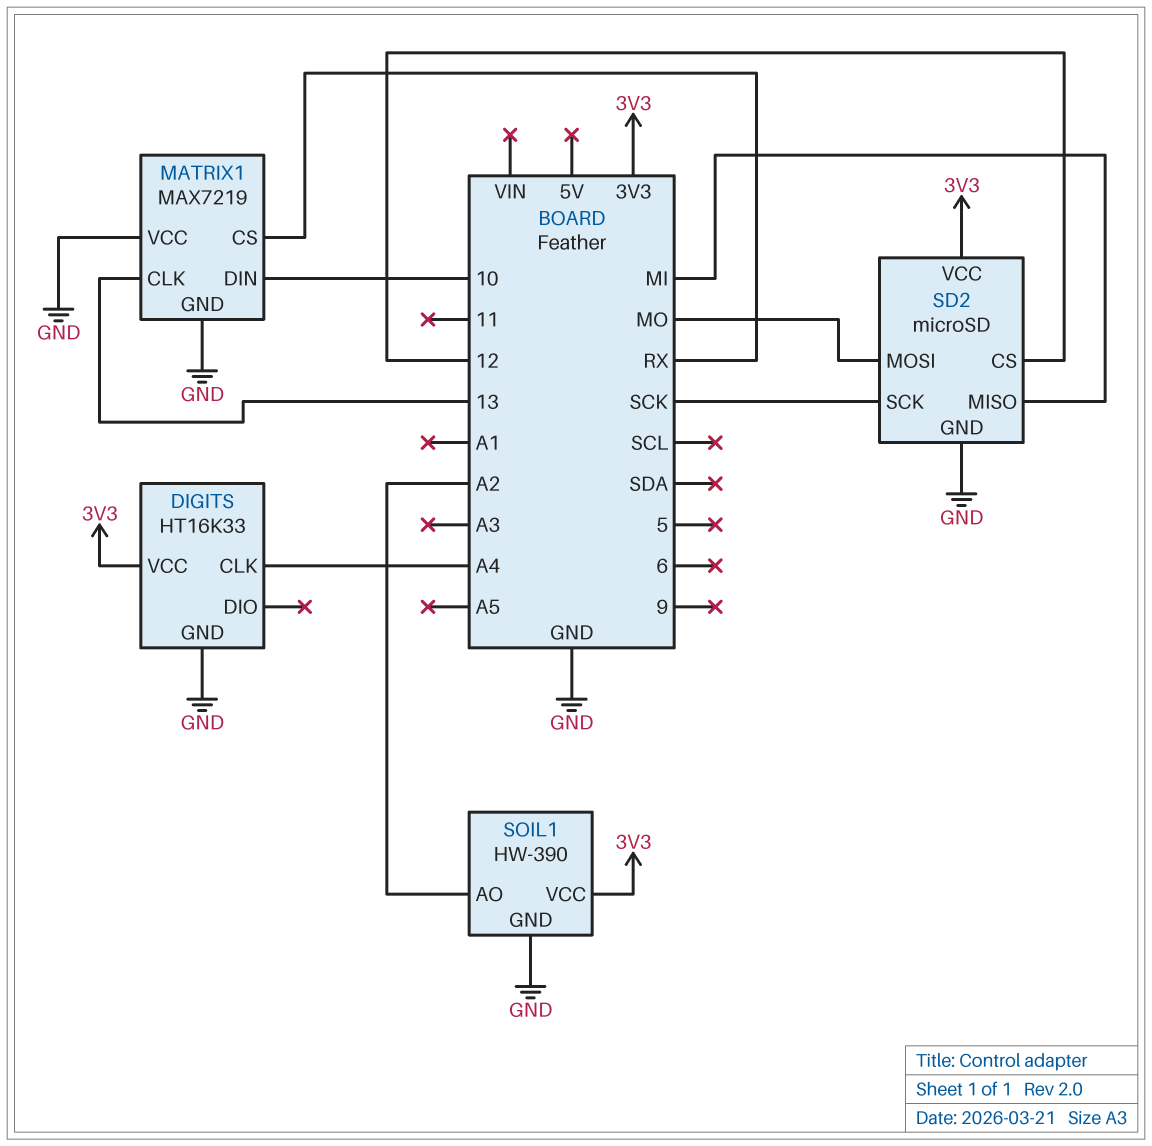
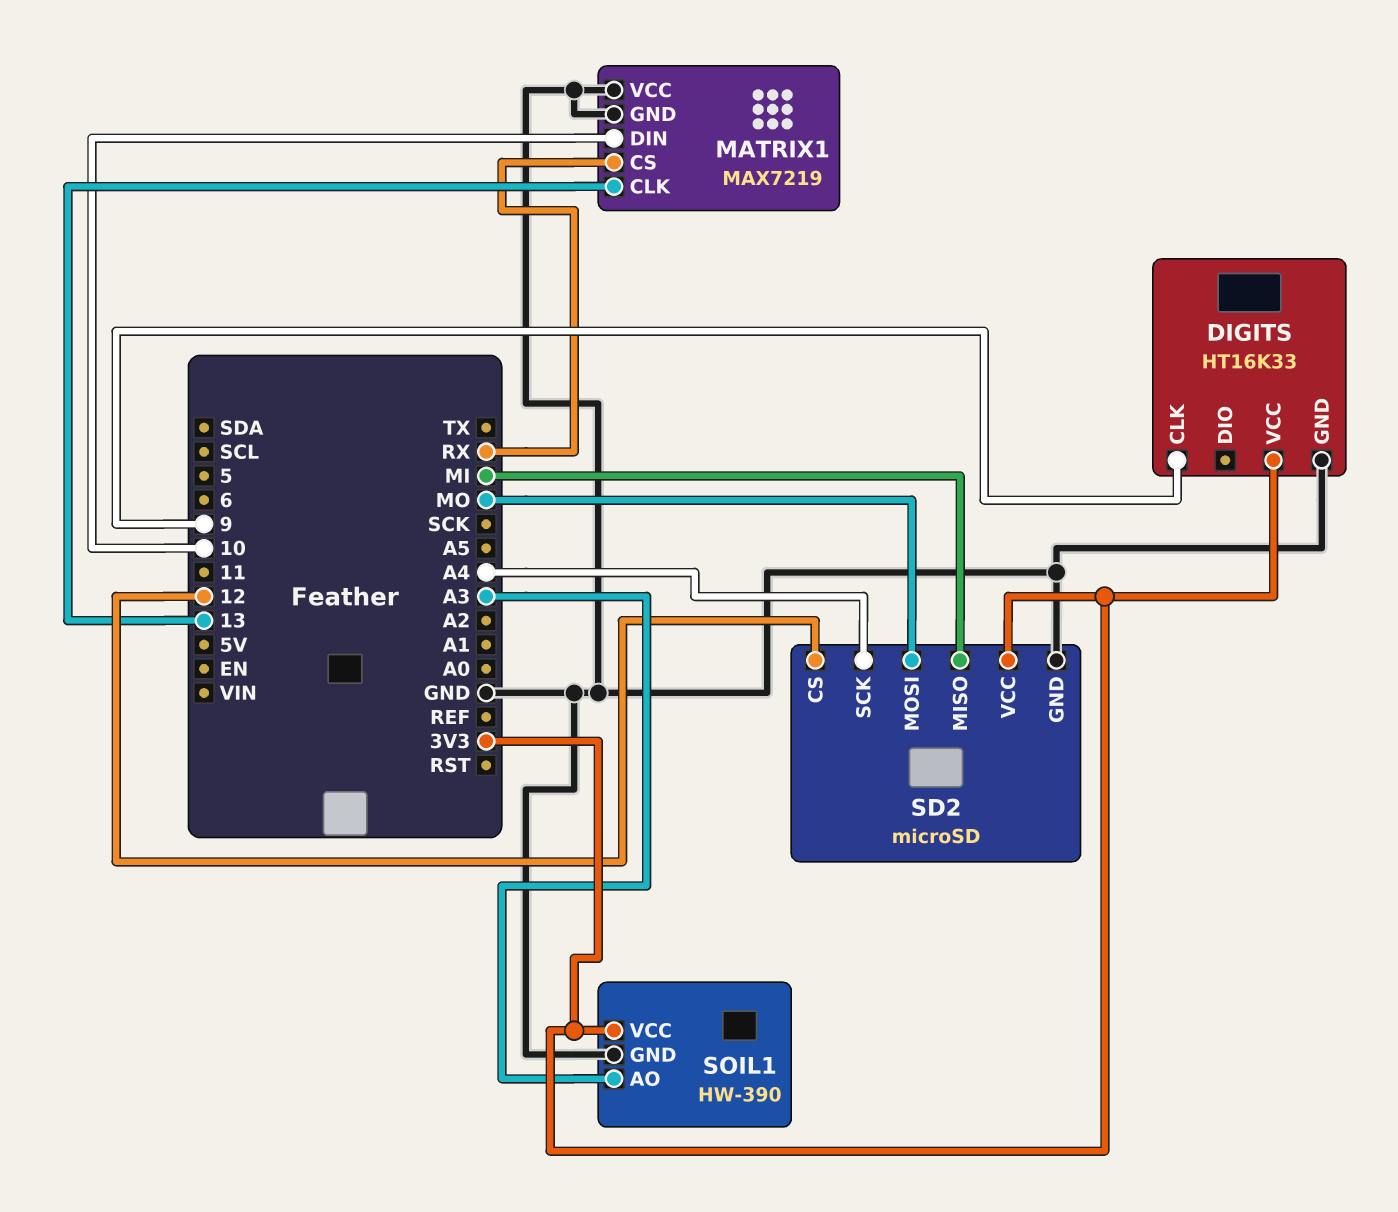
DIGITS pin CLK: A4 -> 9
SD2 pin SCK: SCK -> A4
SOIL1 pin AO: A2 -> A3

